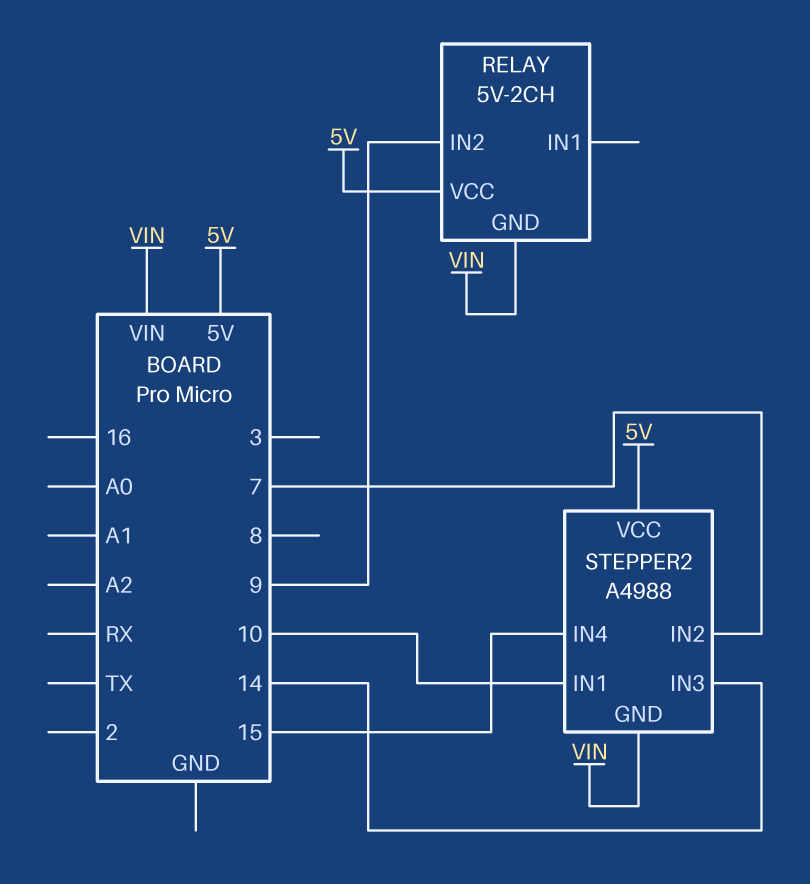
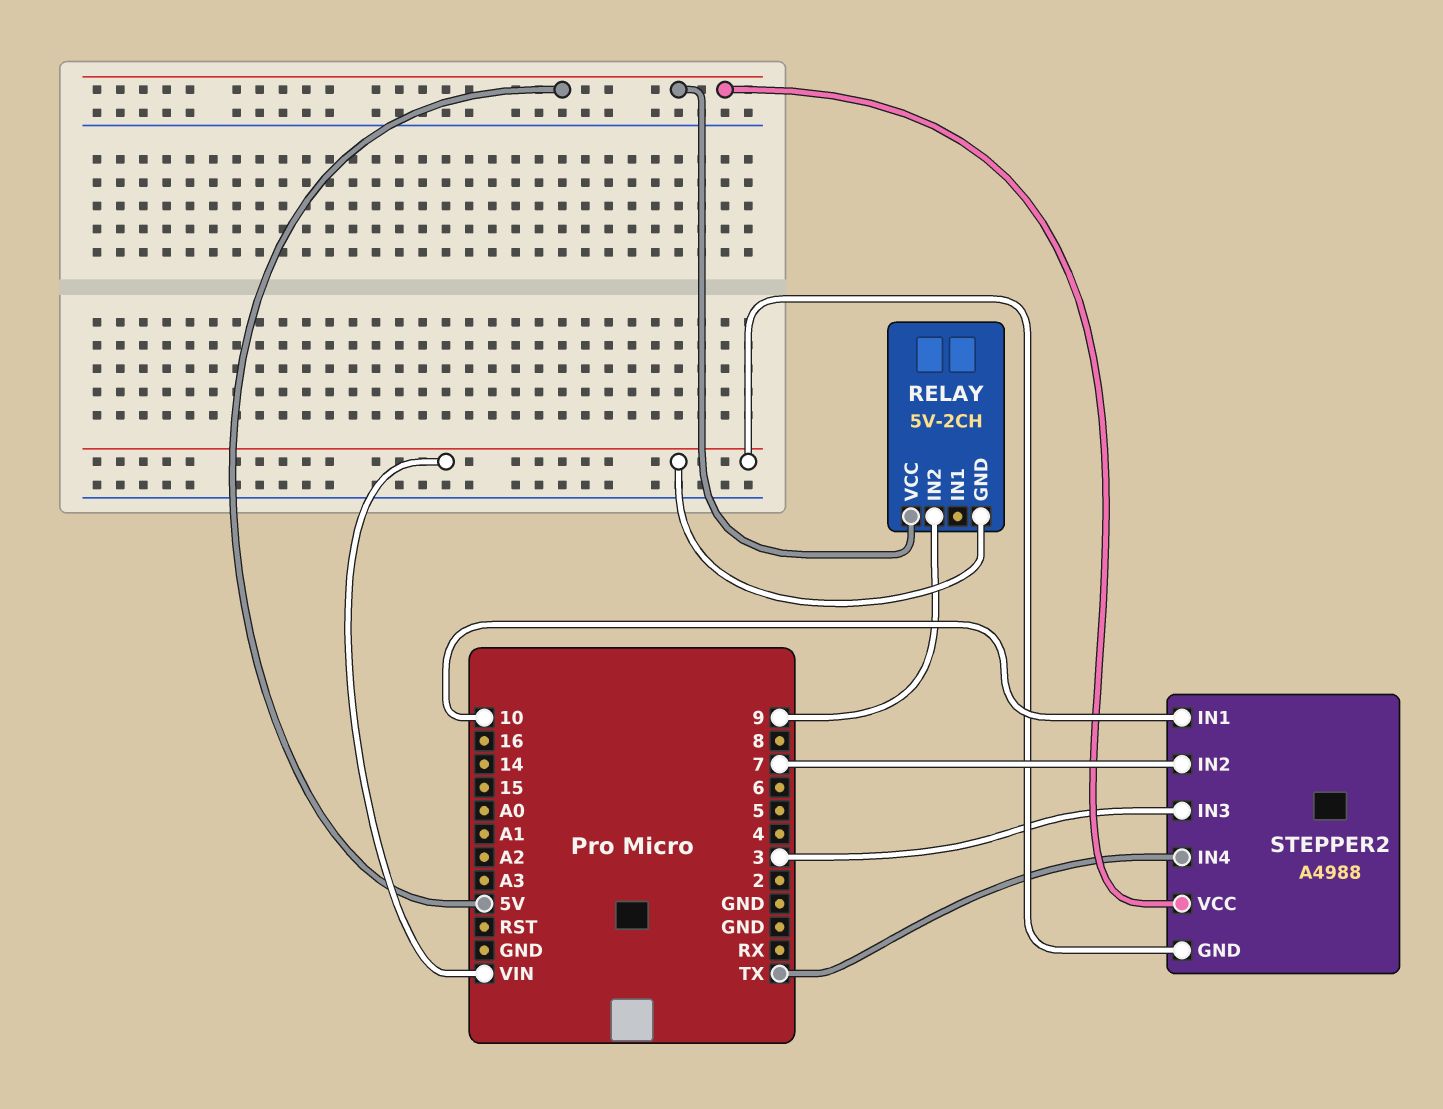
STEPPER2 pin IN3: 14 -> 3
STEPPER2 pin IN4: 15 -> TX

